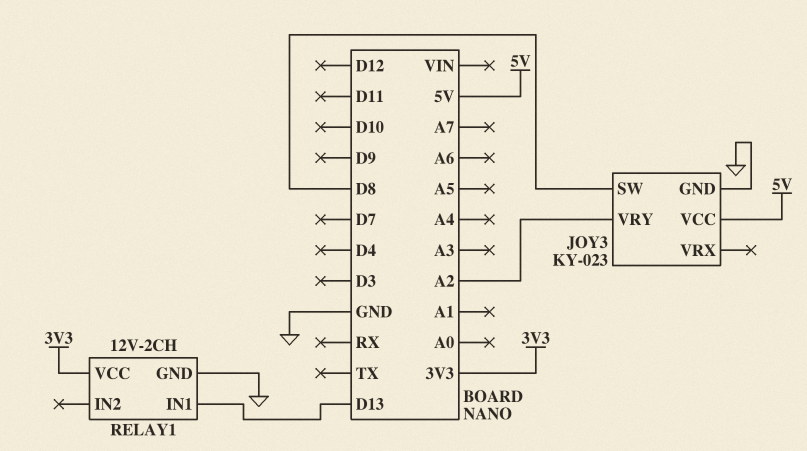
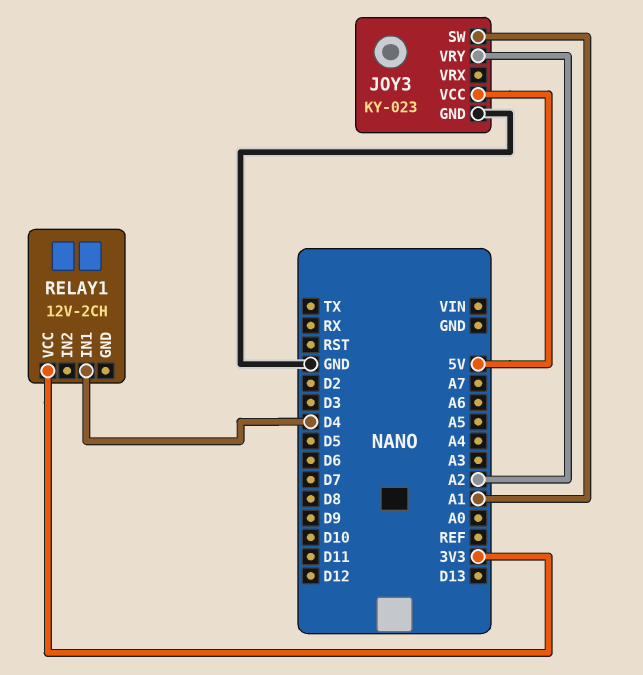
JOY3 pin SW: D8 -> A1
RELAY1 pin GND: GND -> none
RELAY1 pin IN1: D13 -> D4

